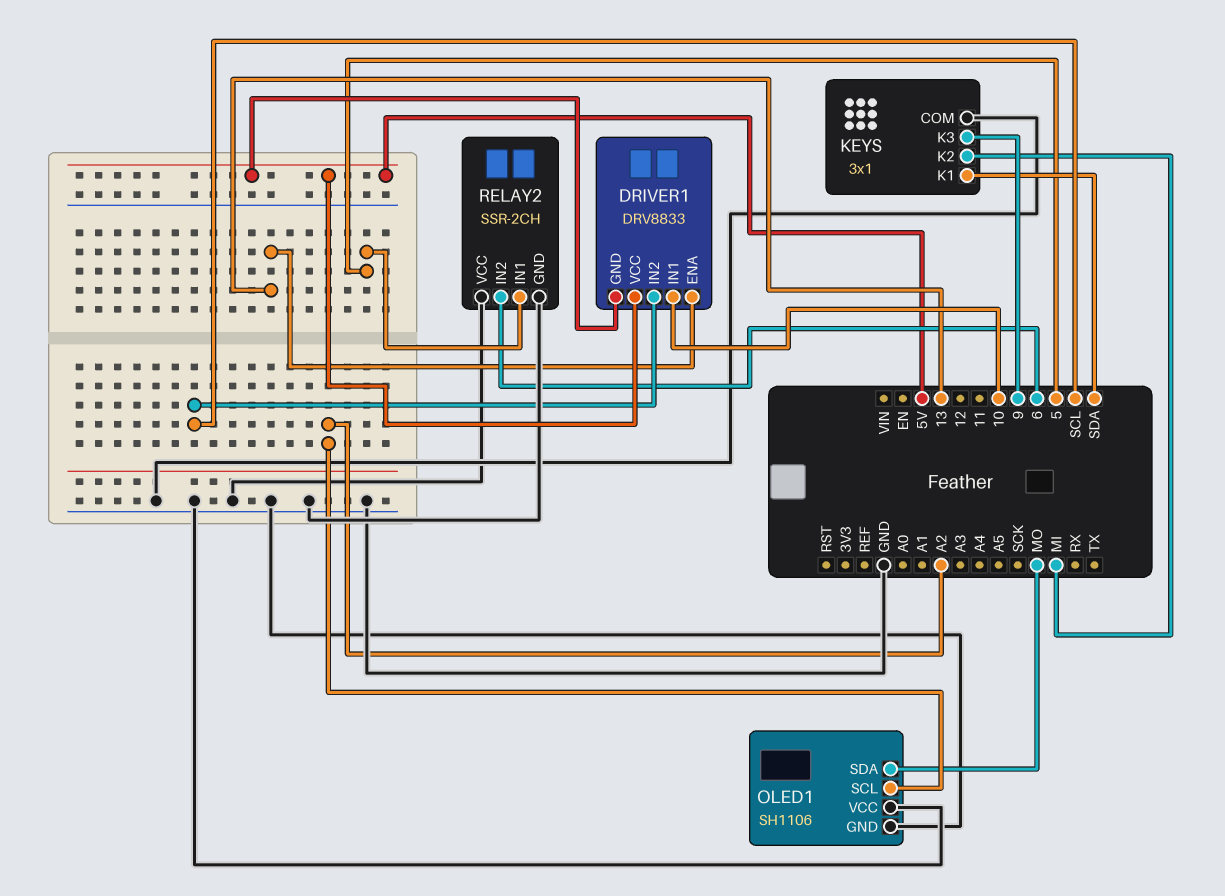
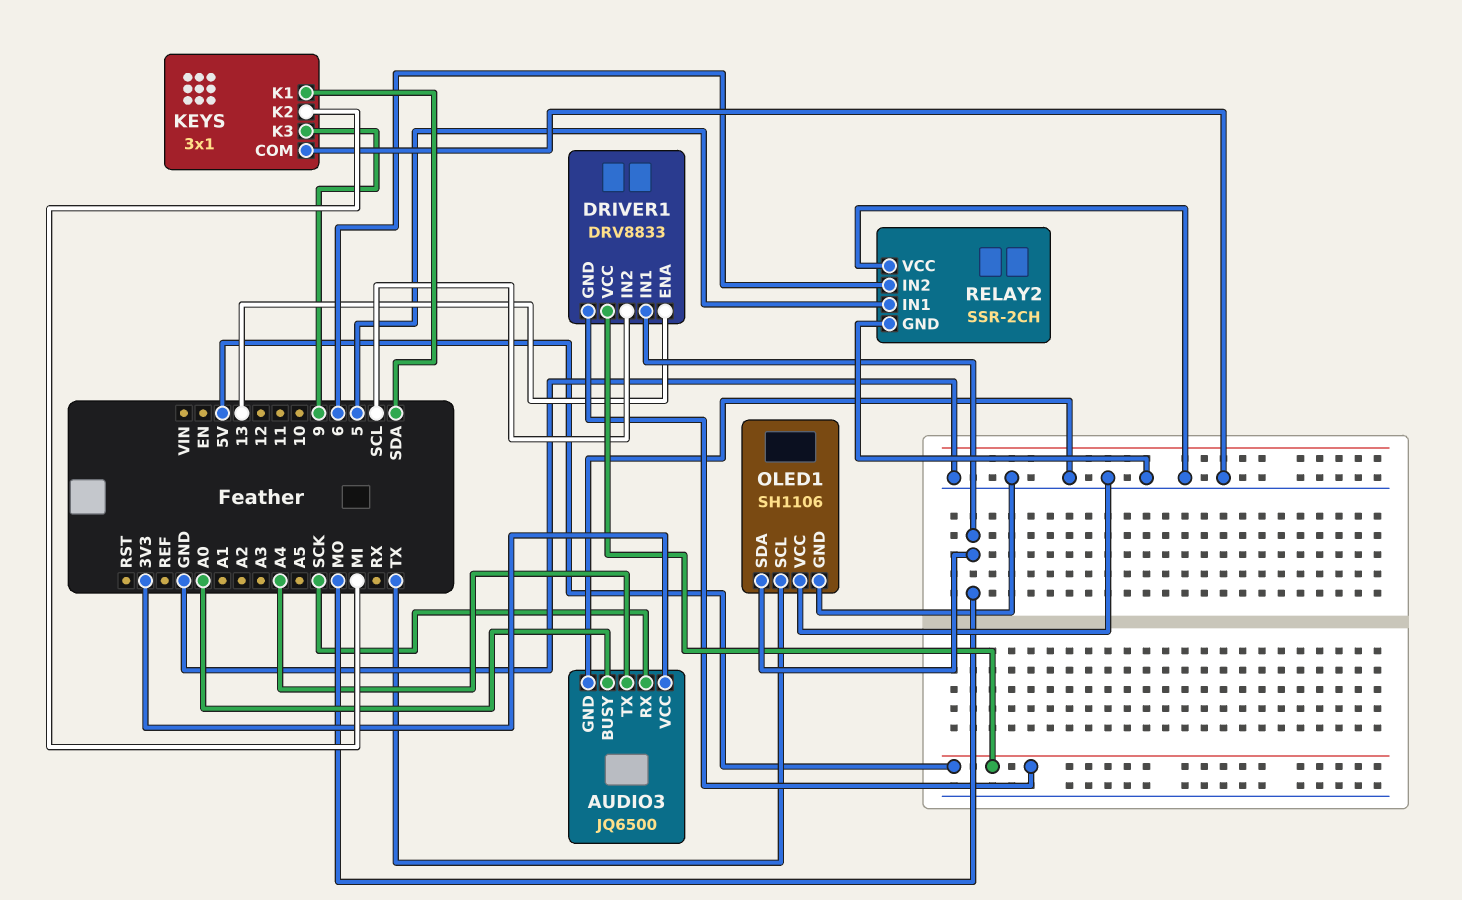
AUDIO3: none -> JQ6500
AUDIO3 pin BUSY: none -> A0
AUDIO3 pin GND: none -> GND
AUDIO3 pin RX: none -> SCK
AUDIO3 pin TX: none -> A4
AUDIO3 pin VCC: none -> 3V3
DRIVER1 pin IN1: 10 -> MO
OLED1 pin SCL: A2 -> TX

